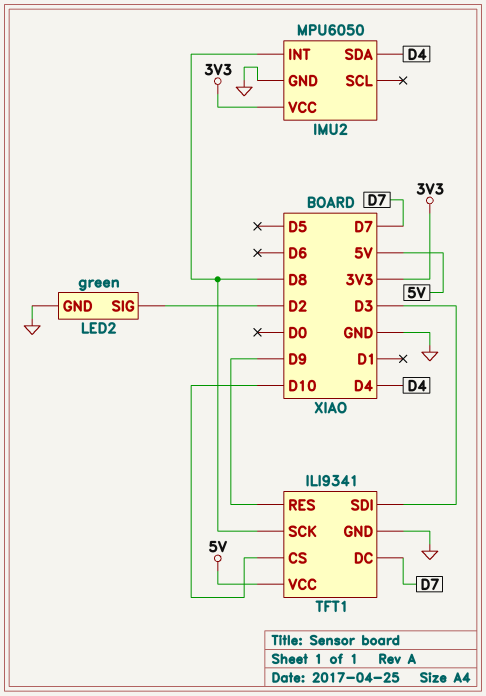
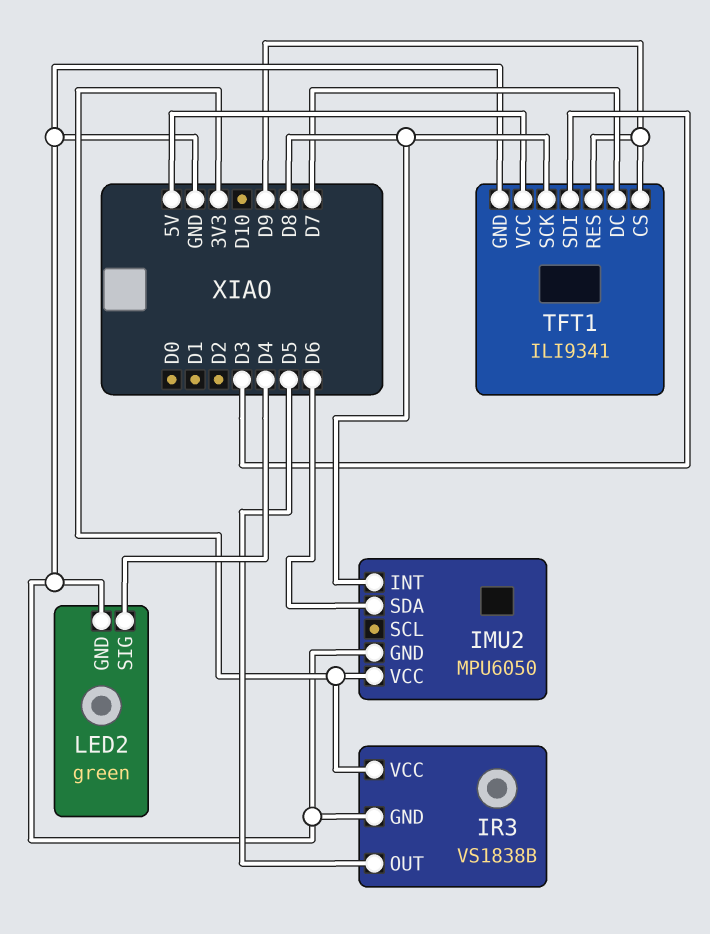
IMU2 pin SDA: D4 -> D6
IR3: none -> VS1838B
IR3 pin GND: none -> GND
IR3 pin OUT: none -> D5
IR3 pin VCC: none -> 3V3
LED2 pin SIG: D2 -> D4
TFT1 pin CS: D10 -> D9

